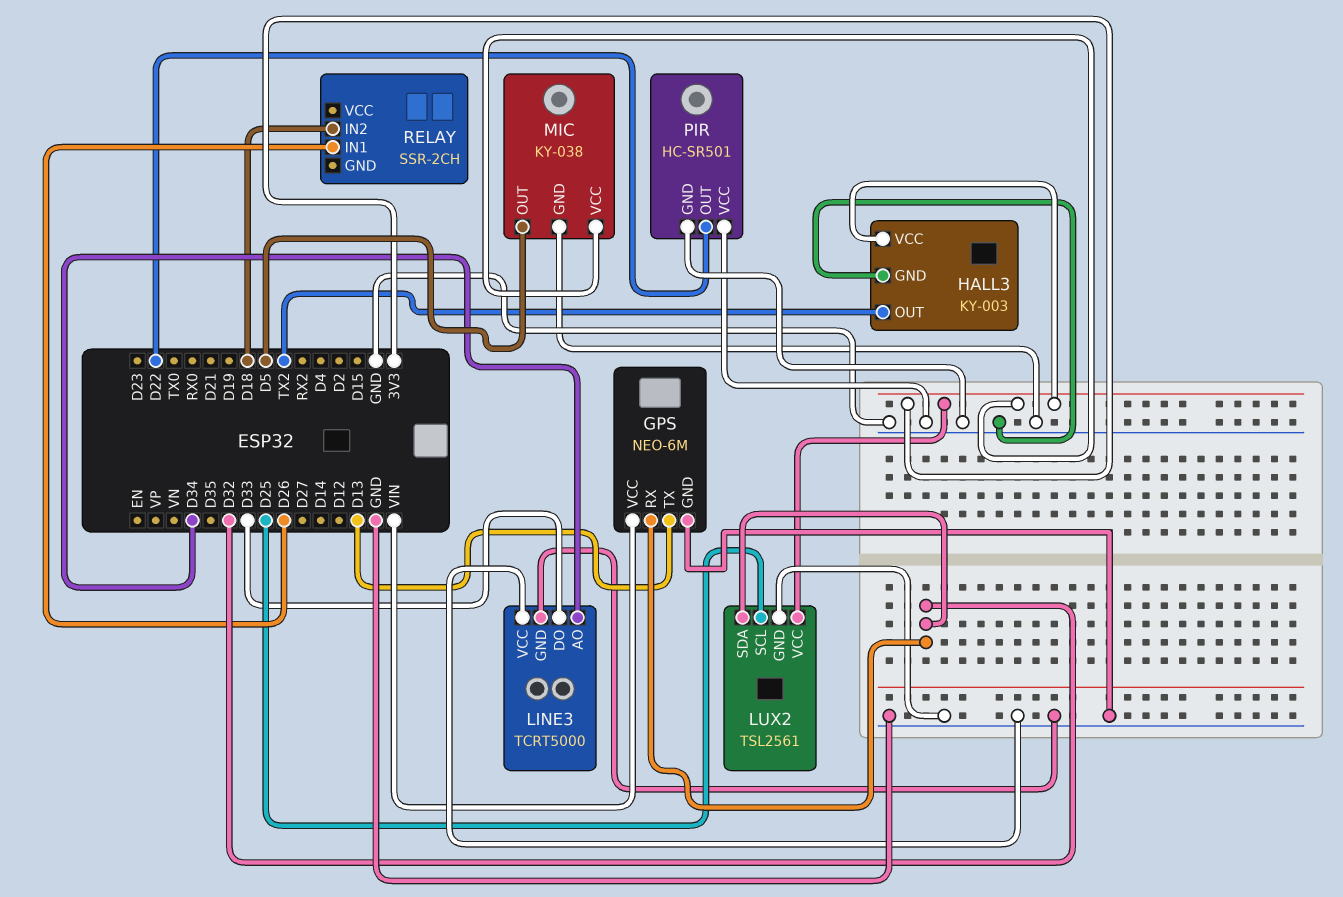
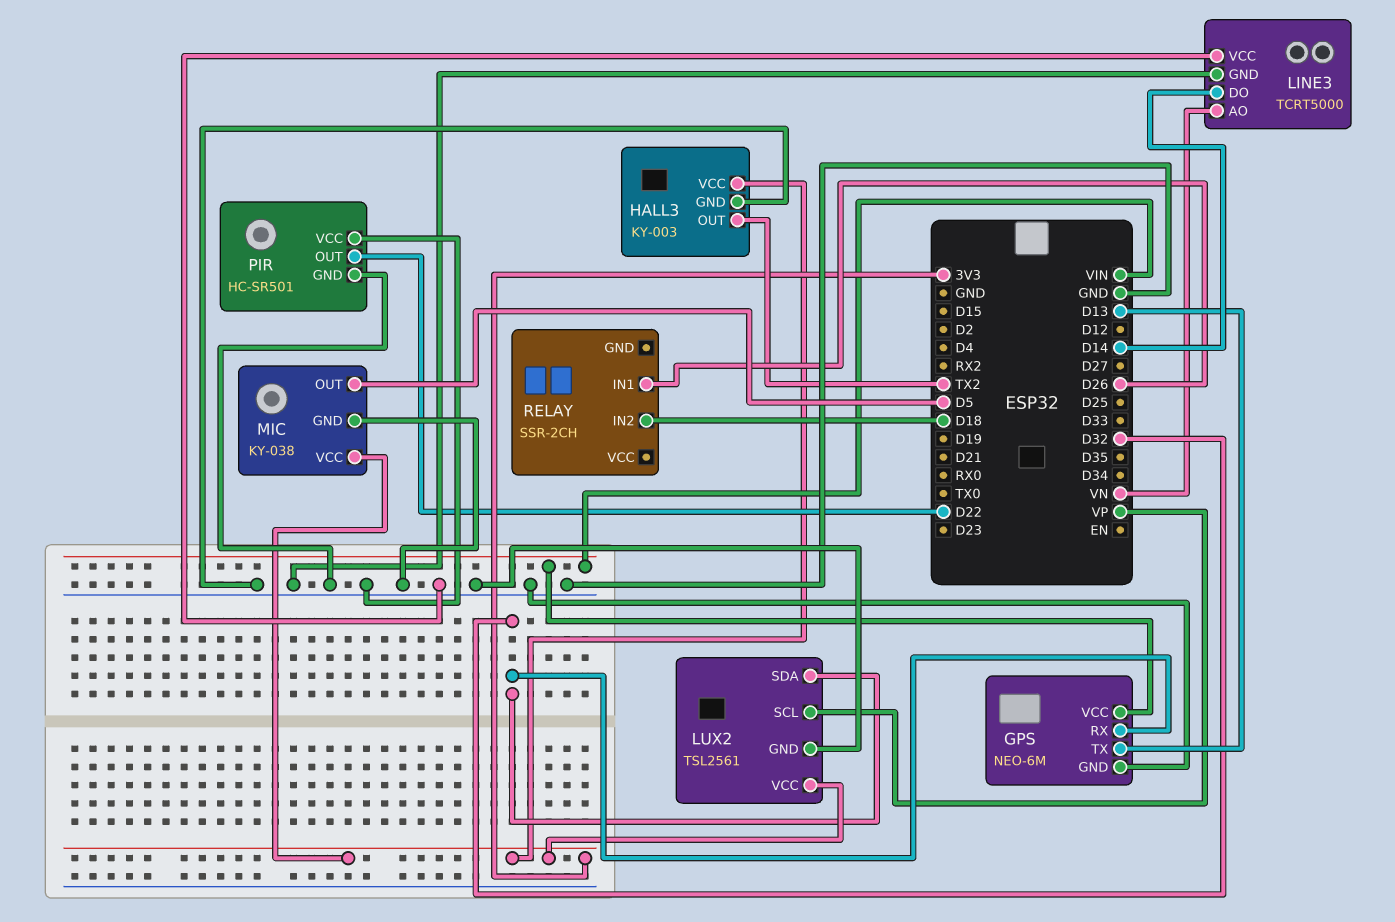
LINE3 pin AO: D34 -> VN
LINE3 pin DO: D33 -> D14
LUX2 pin SCL: D25 -> VP

